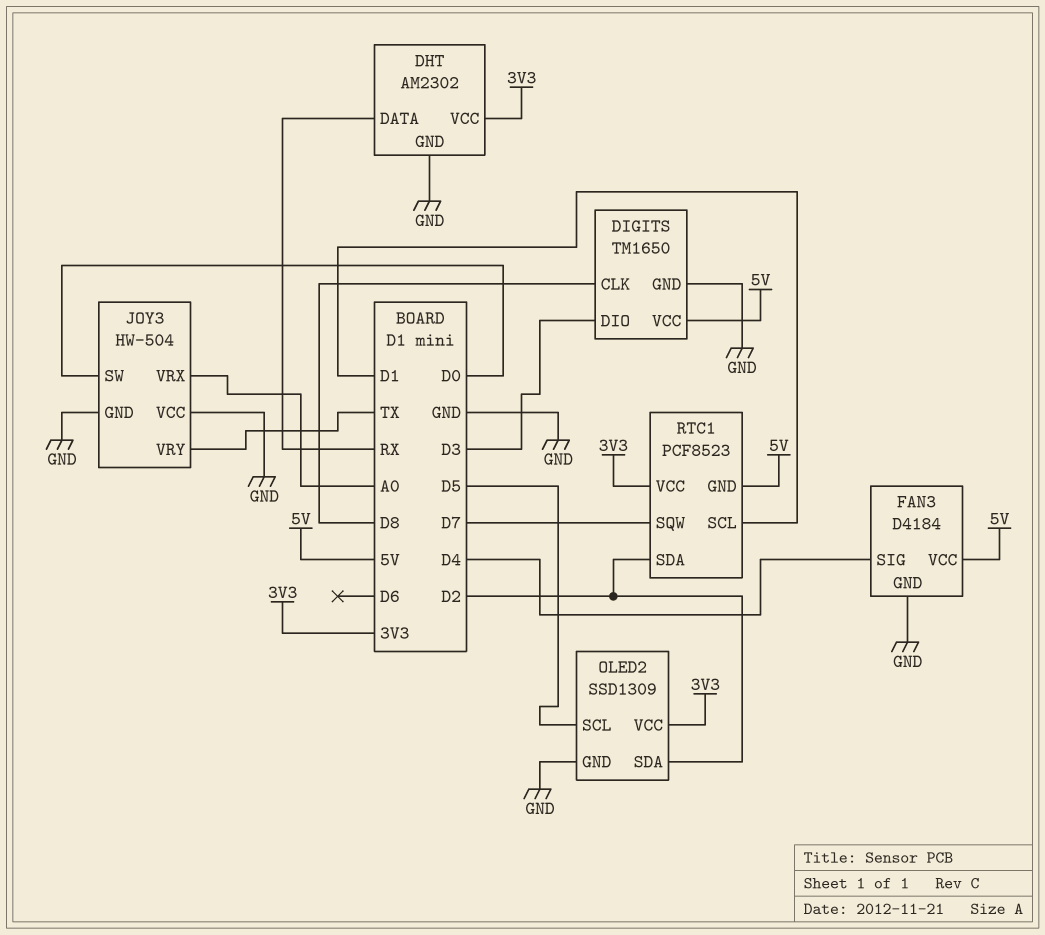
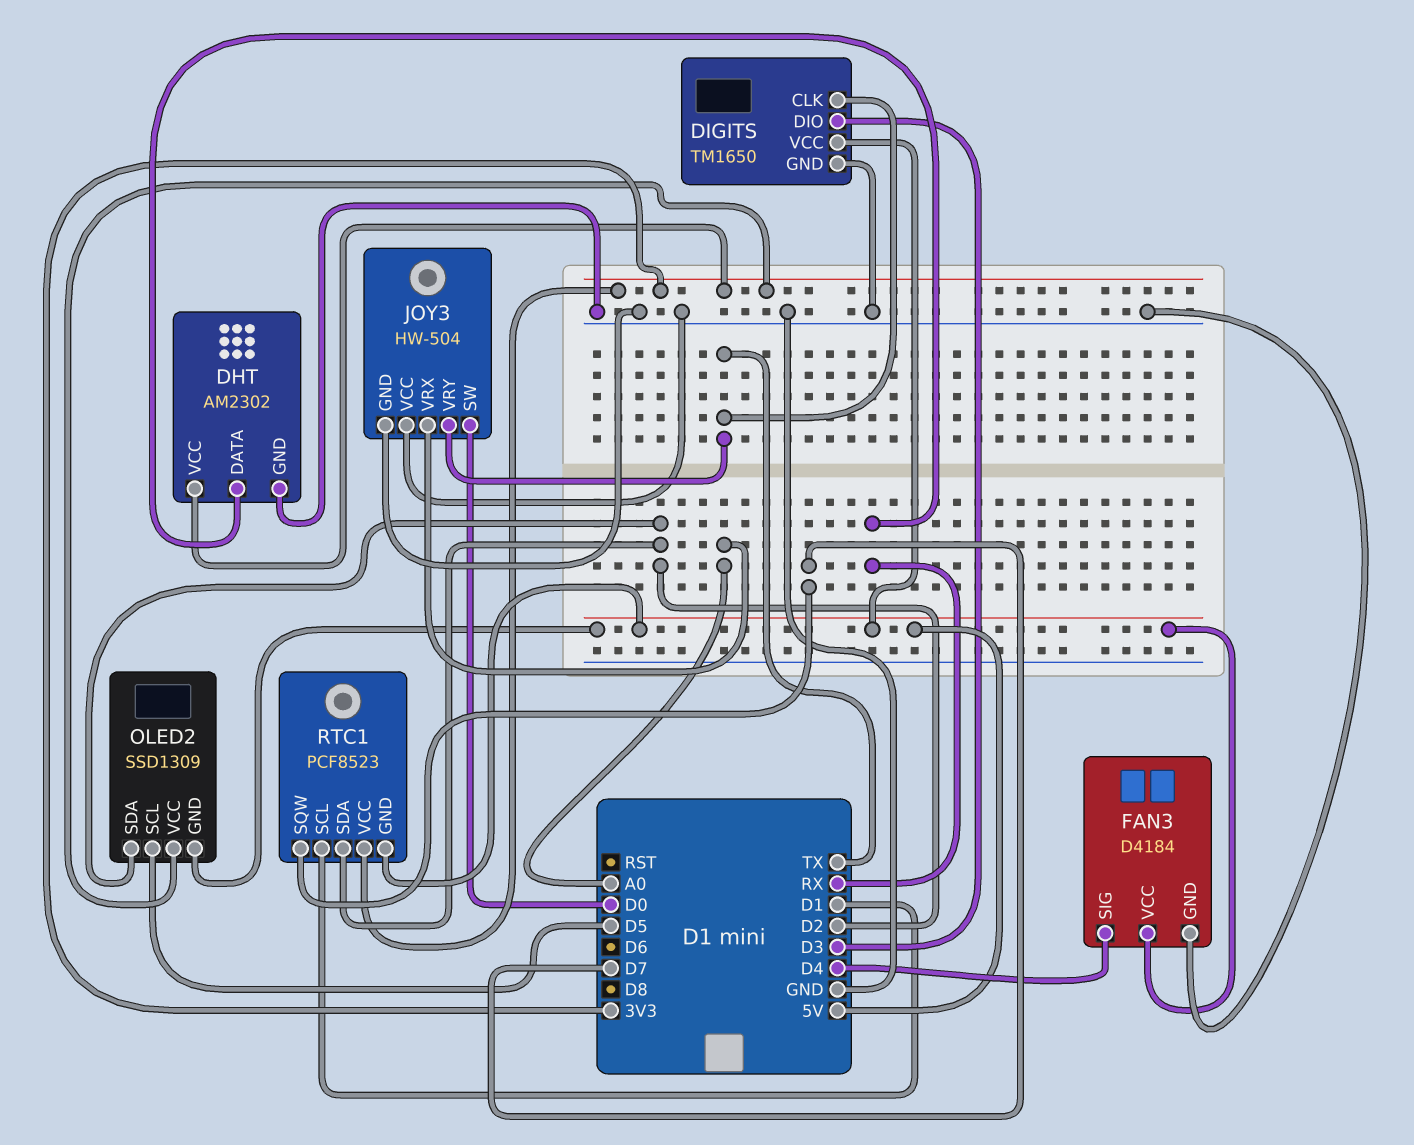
DIGITS pin CLK: D8 -> TX
OLED2 pin GND: GND -> 5V

